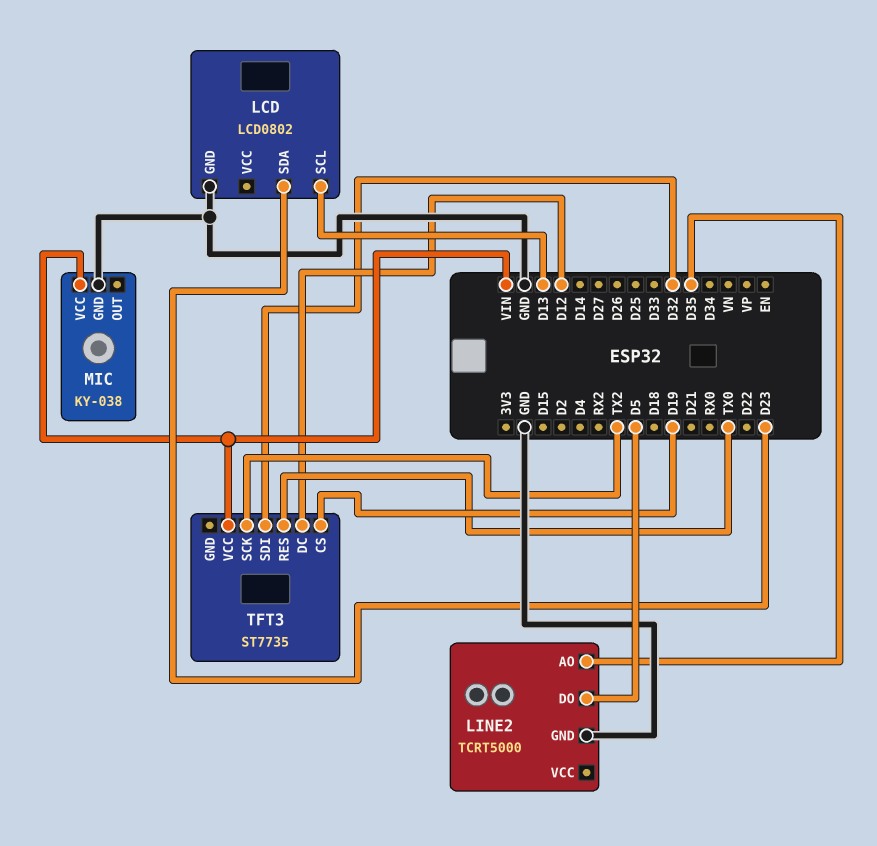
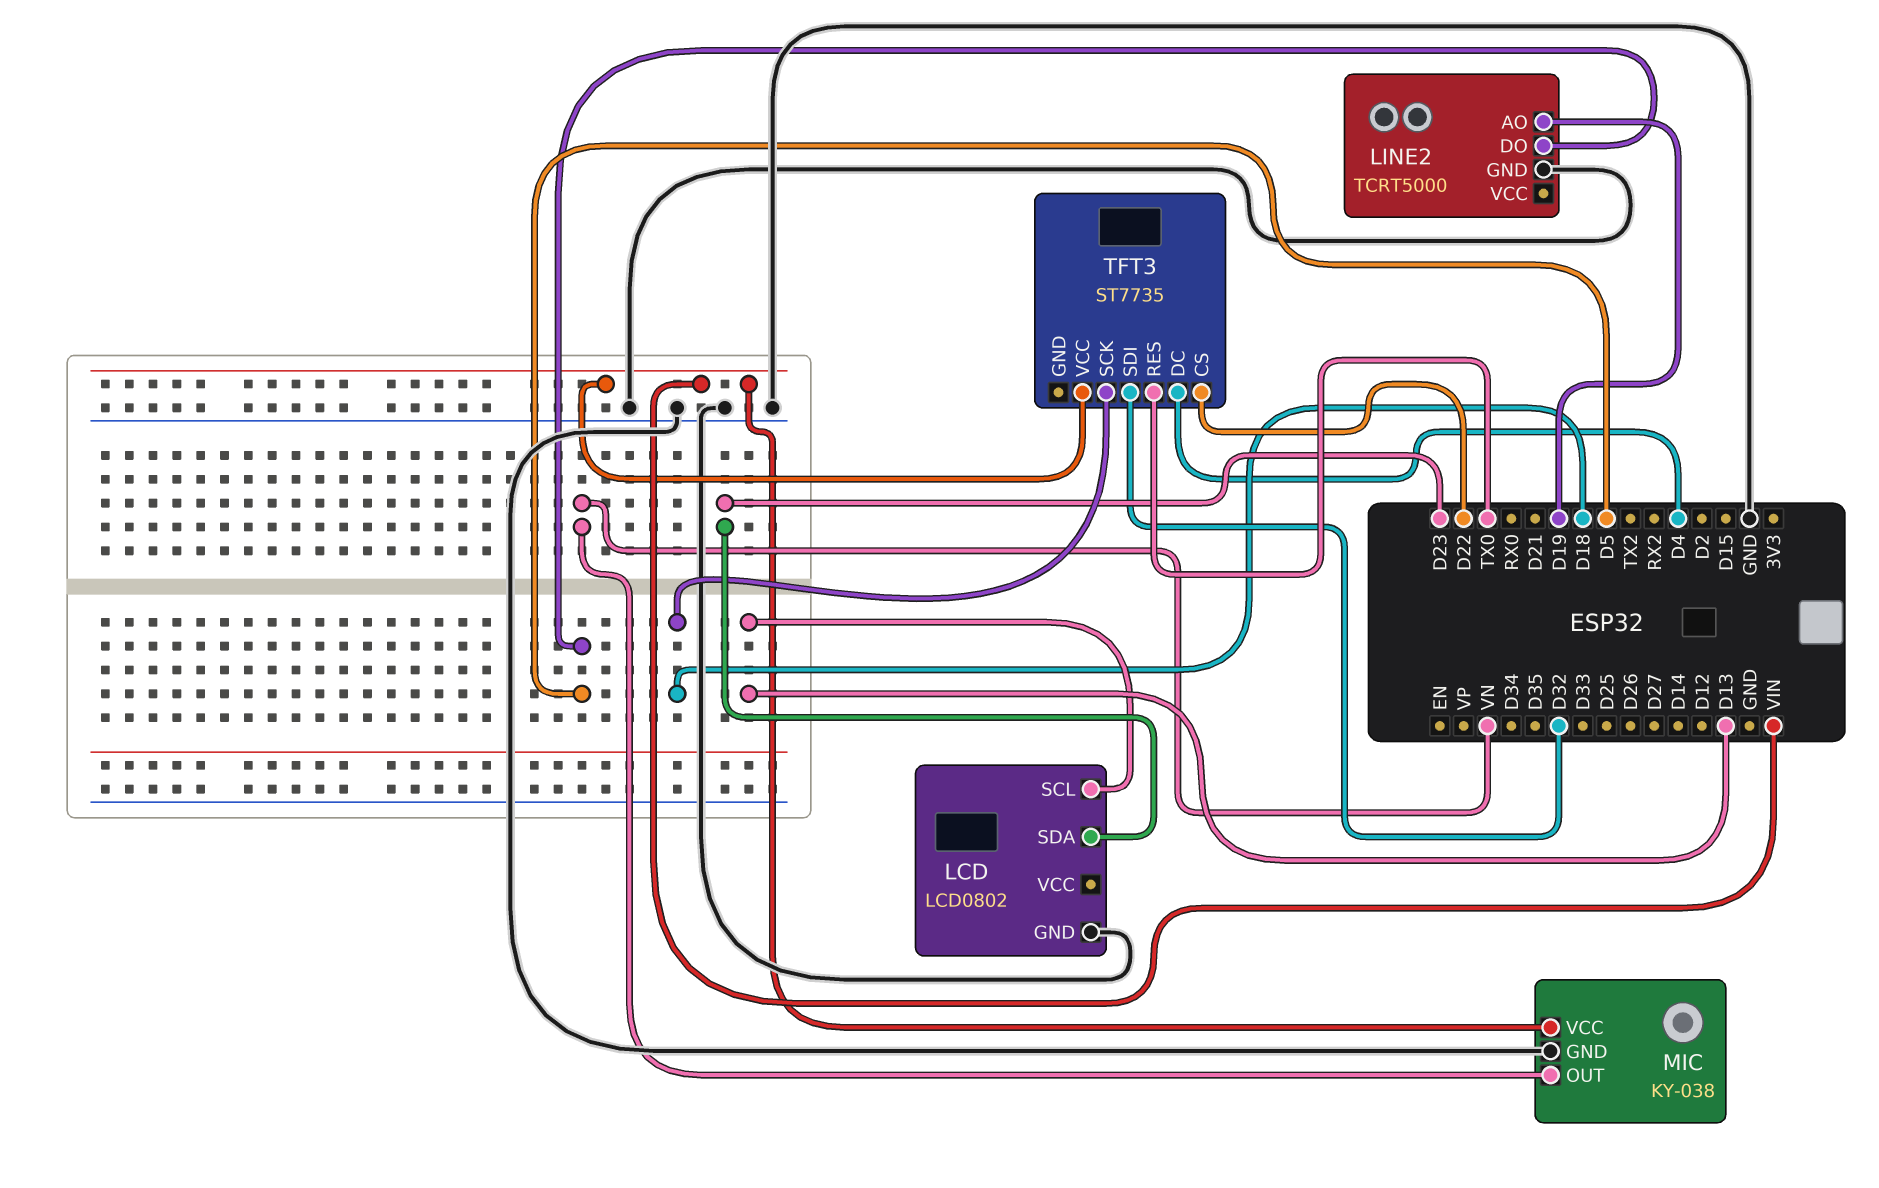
LINE2 pin AO: D35 -> D19
MIC pin OUT: none -> VN
TFT3 pin CS: D19 -> D22
TFT3 pin DC: D12 -> D4
TFT3 pin SCK: TX2 -> D18

